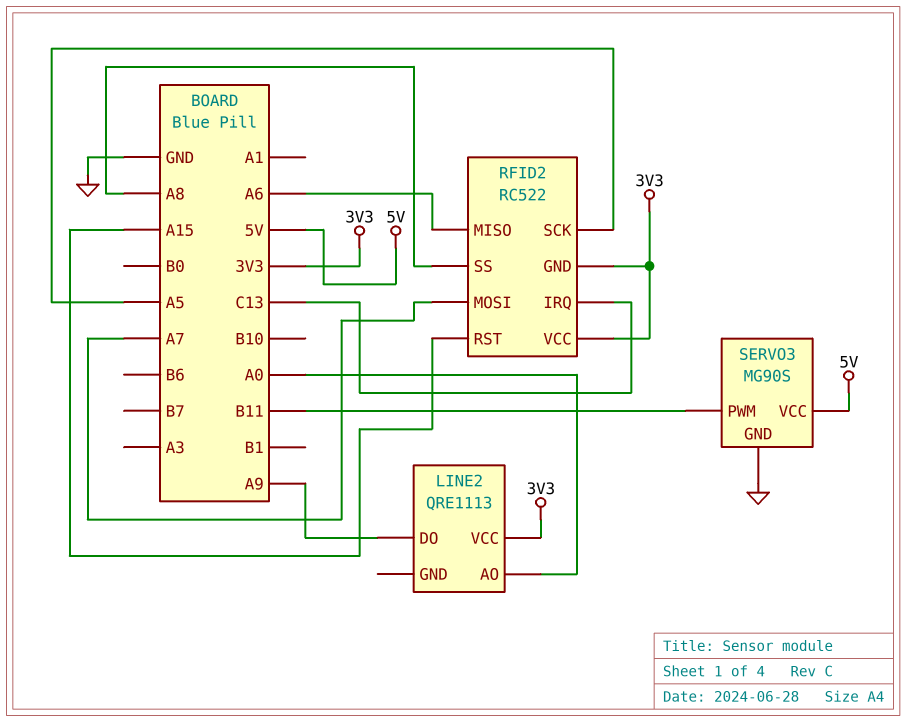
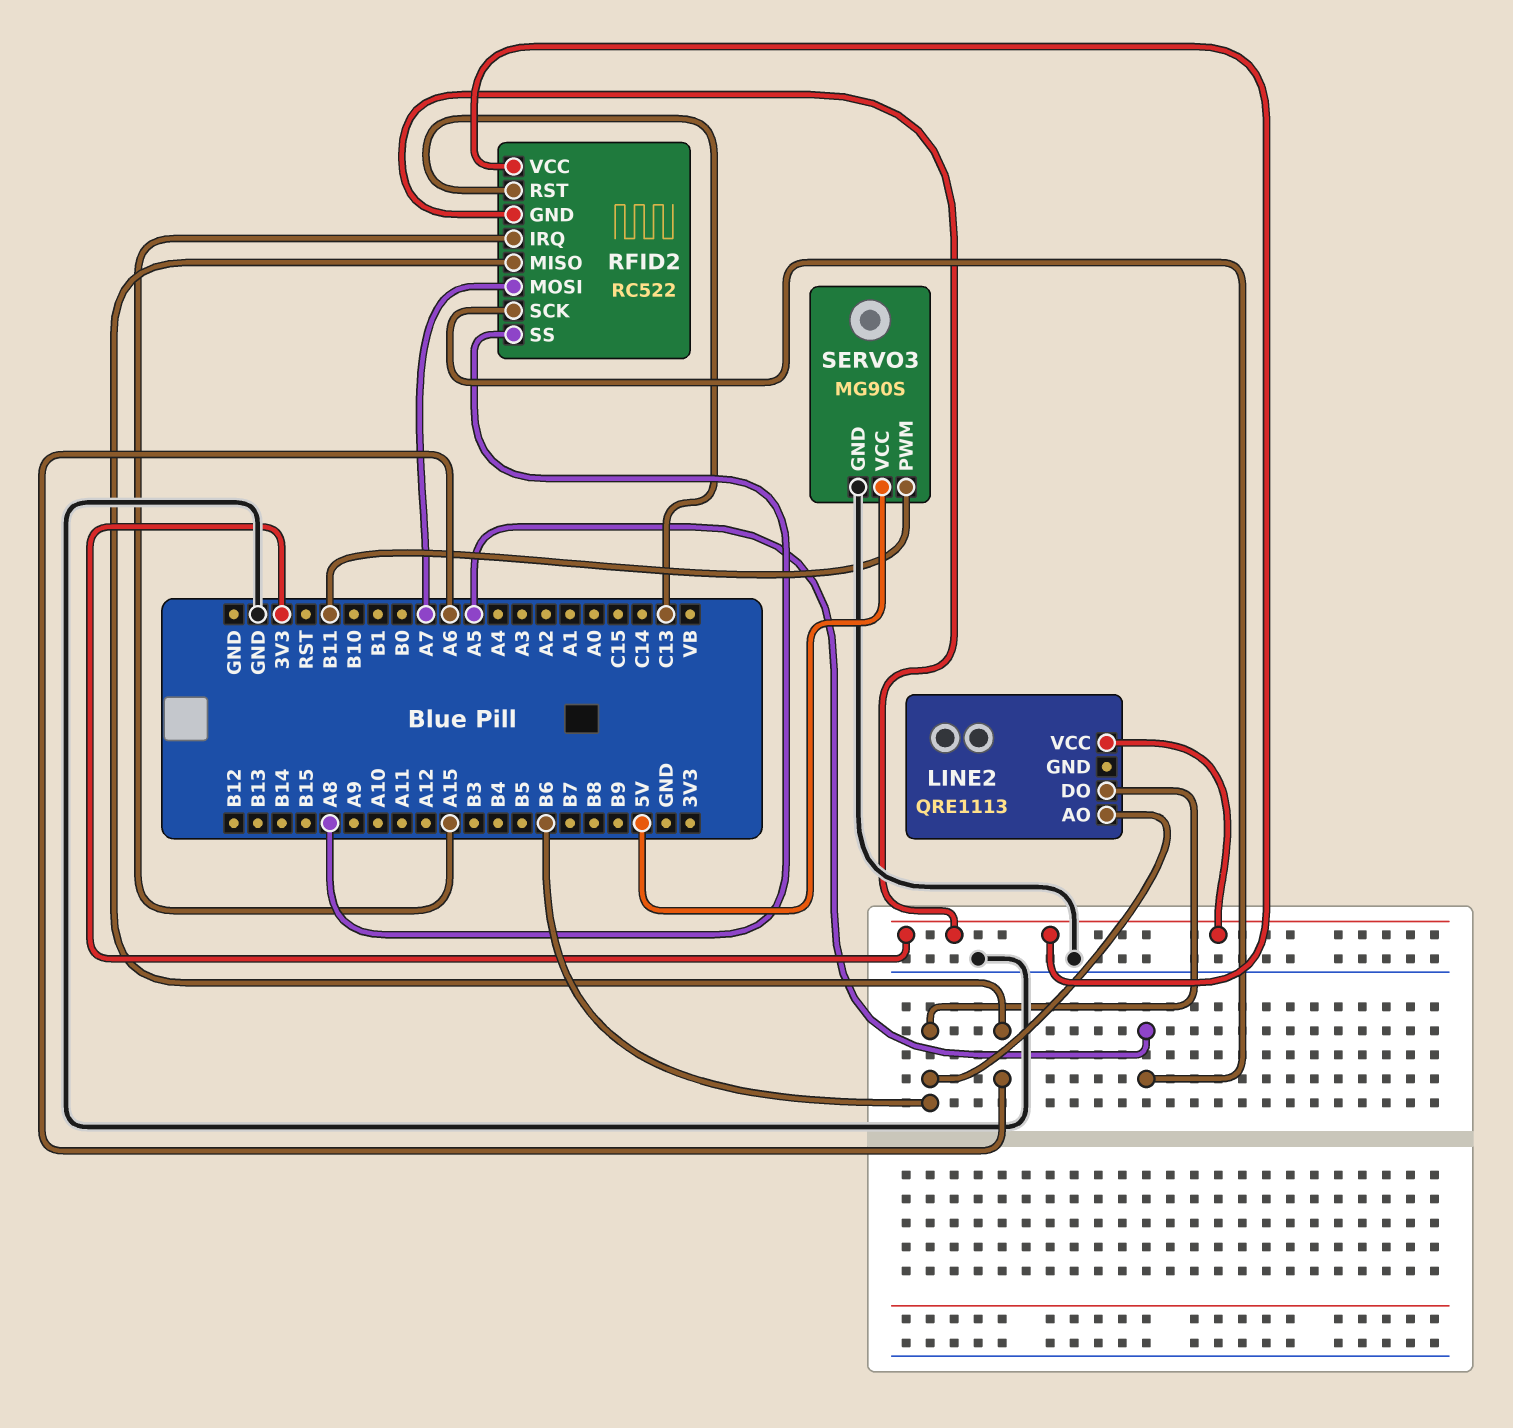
LINE2 pin AO: A0 -> B6
LINE2 pin DO: A9 -> B6
RFID2 pin IRQ: C13 -> A15
RFID2 pin RST: A15 -> C13

